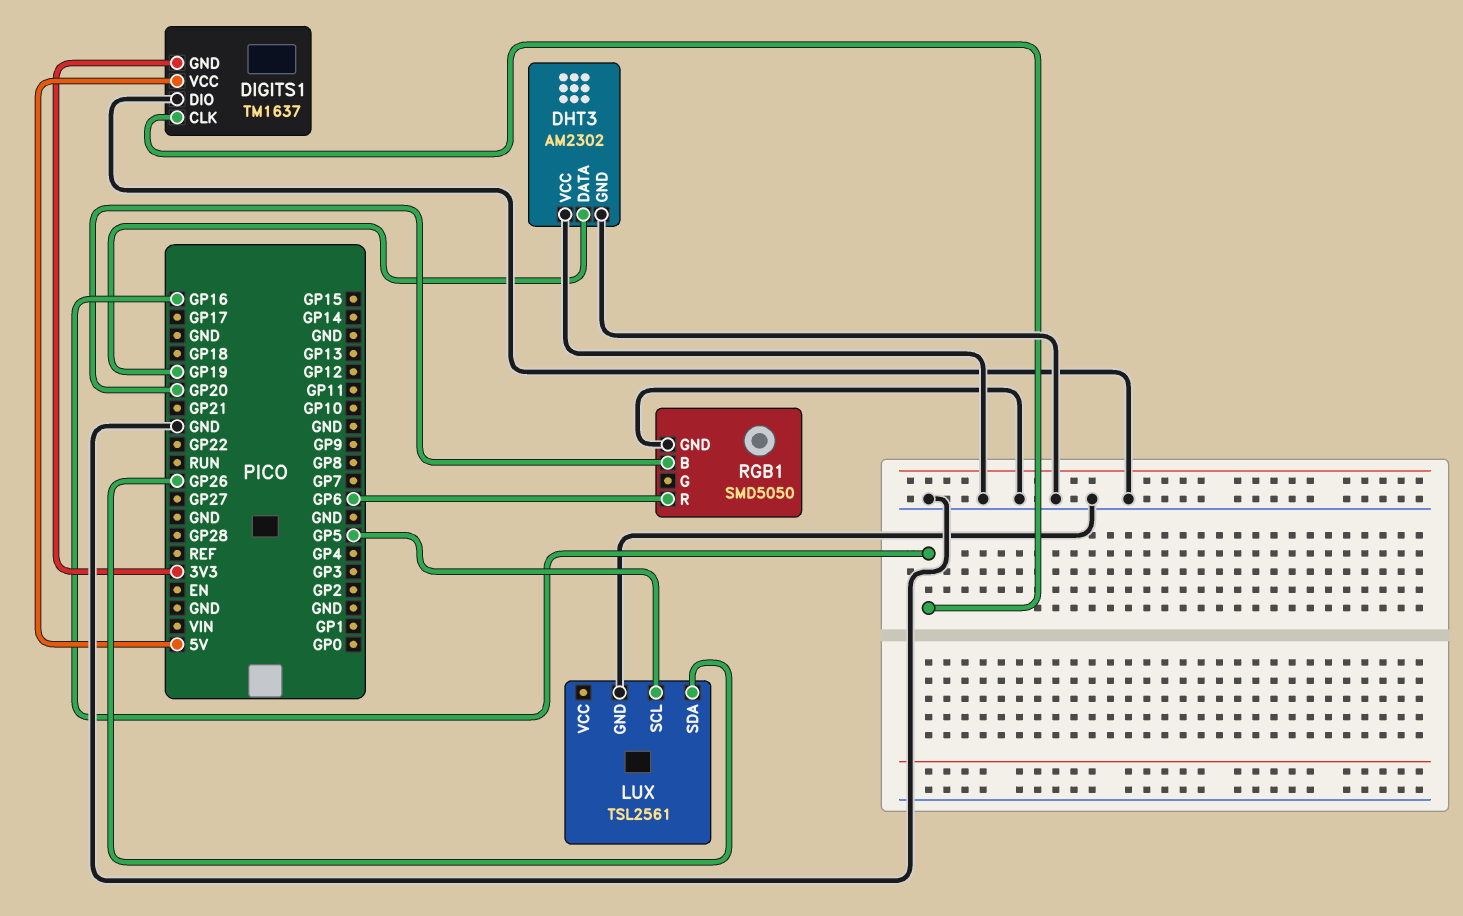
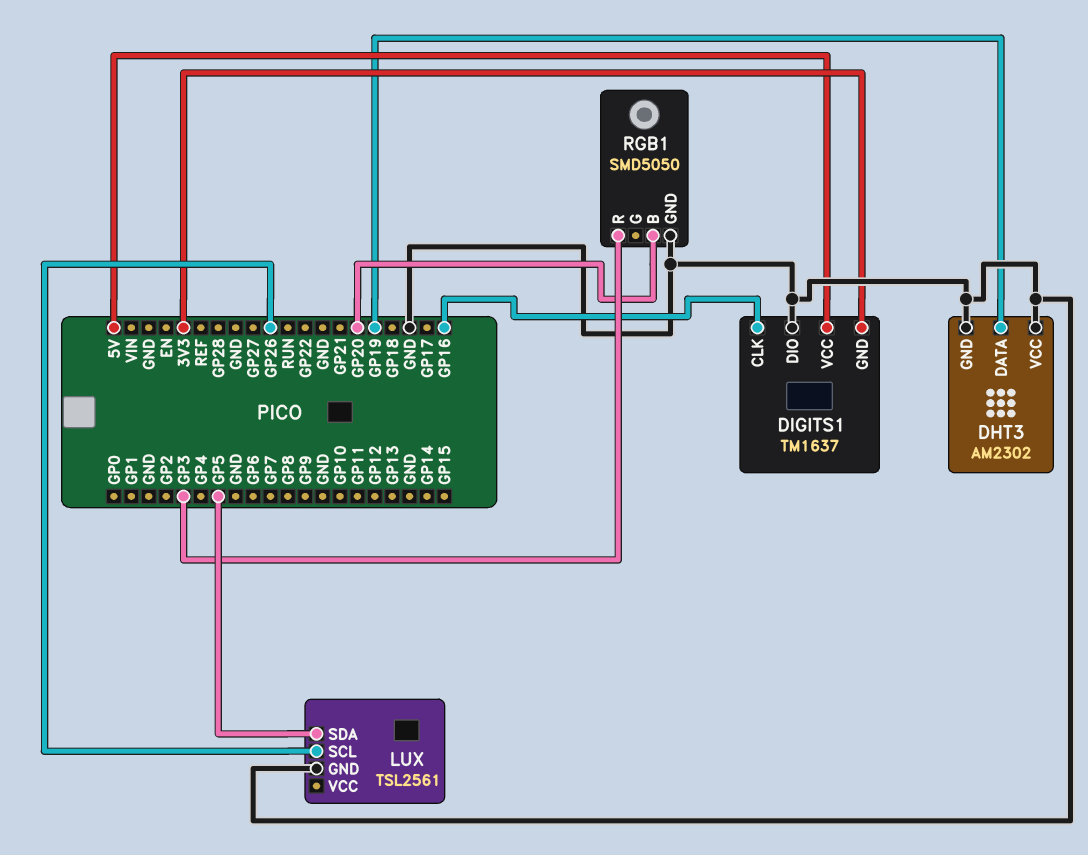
LUX pin SCL: GP5 -> GP26
LUX pin SDA: GP26 -> GP5
RGB1 pin R: GP6 -> GP3

